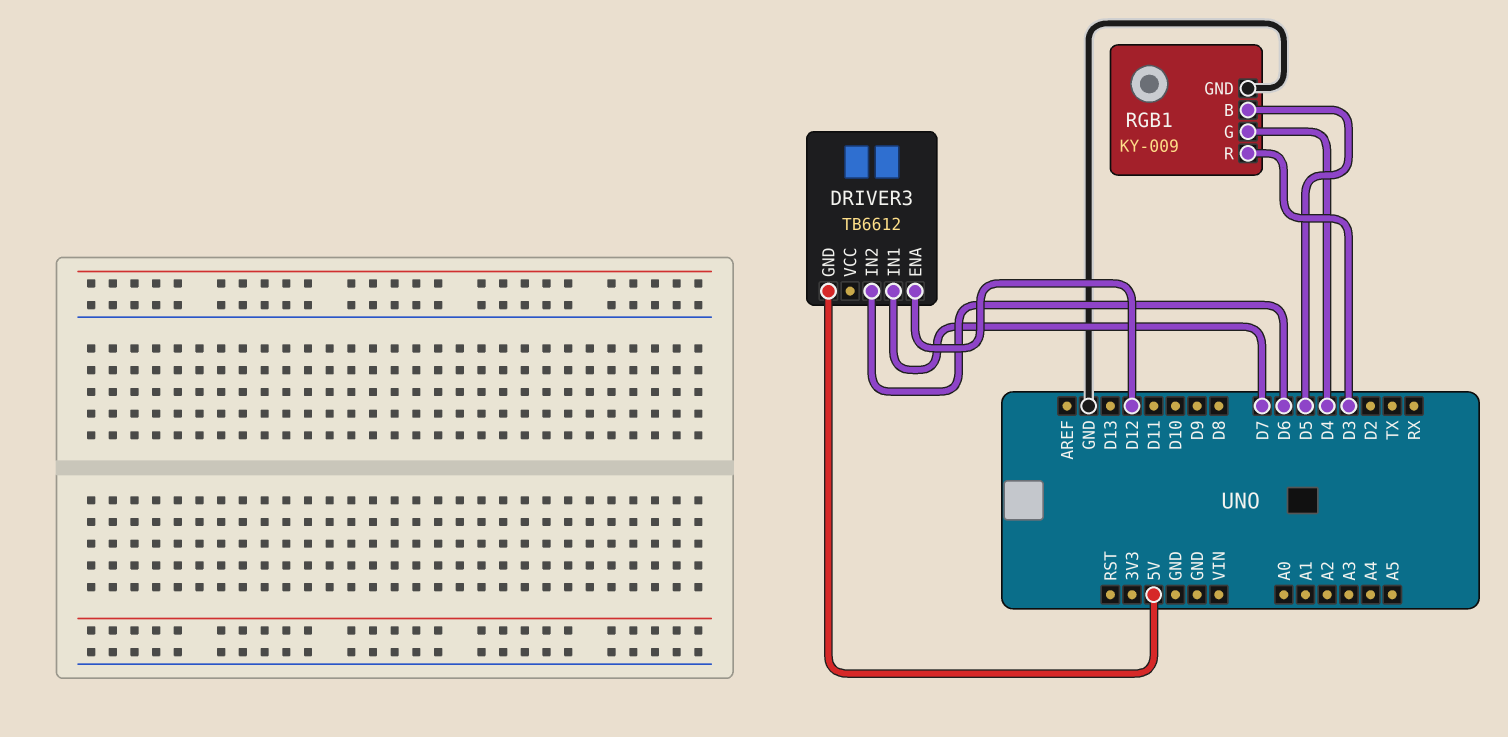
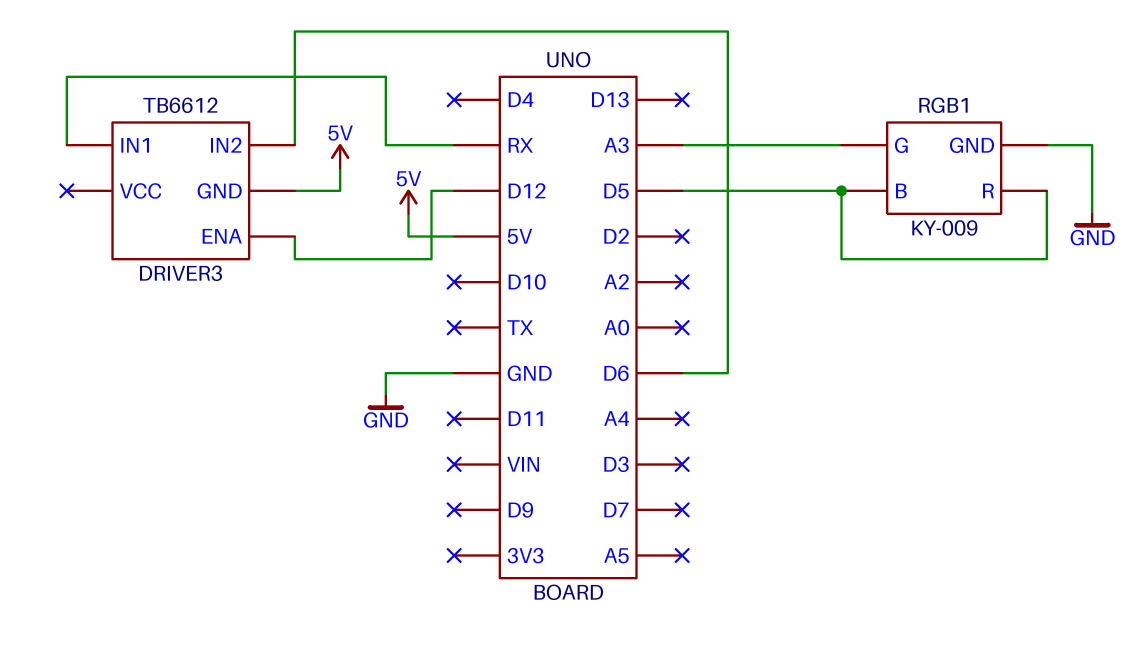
DRIVER3 pin IN1: D7 -> RX
RGB1 pin G: D4 -> A3
RGB1 pin R: D3 -> D5

